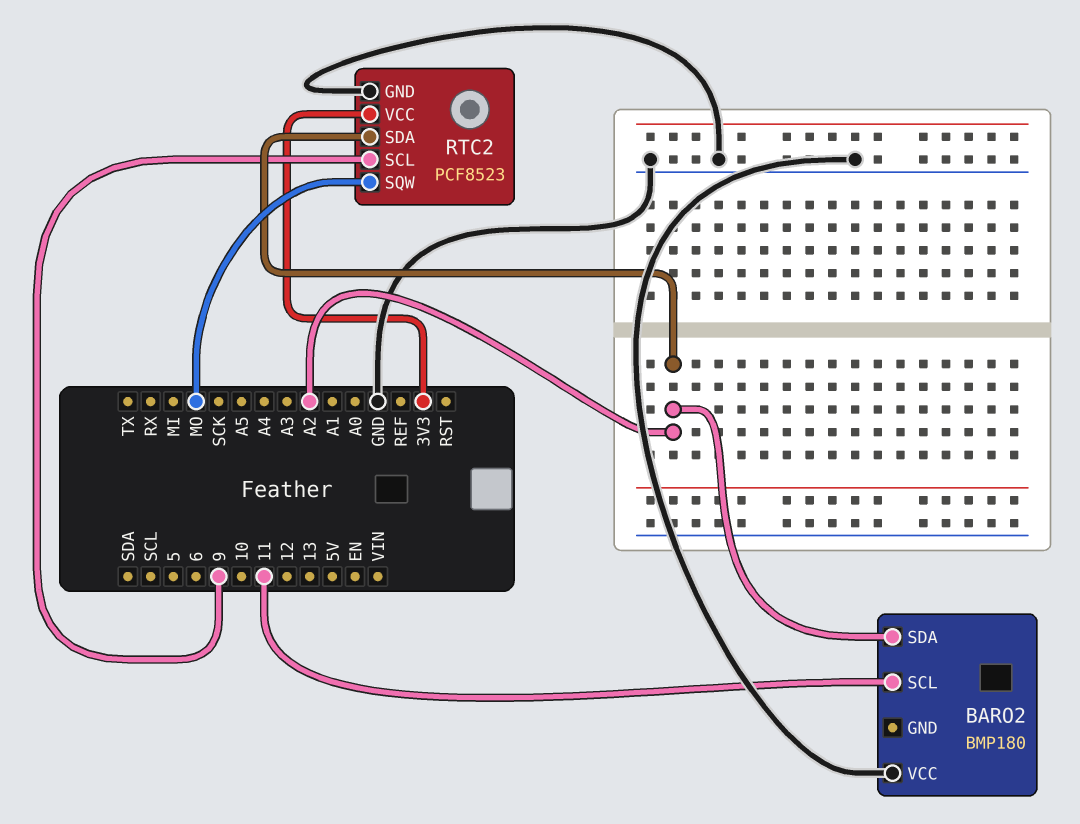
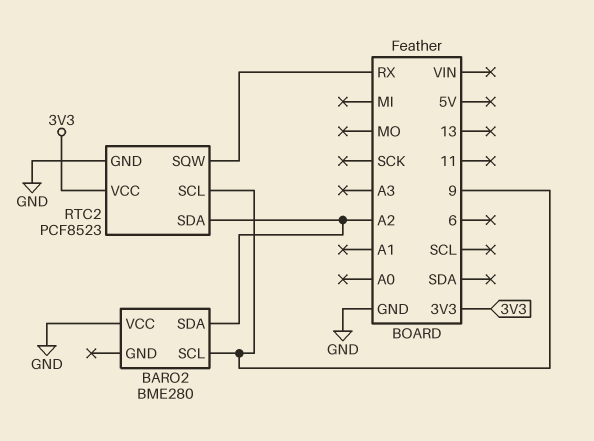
BARO2: BMP180 -> BME280
BARO2 pin SCL: 11 -> 9
RTC2 pin SQW: MO -> RX

